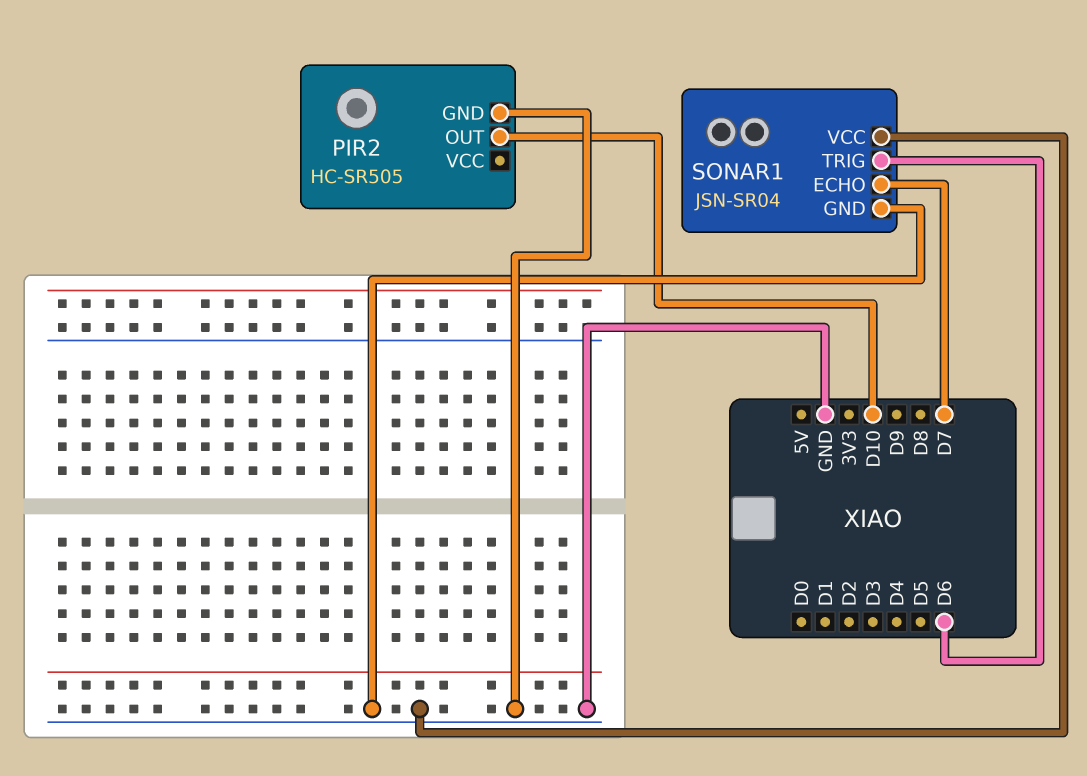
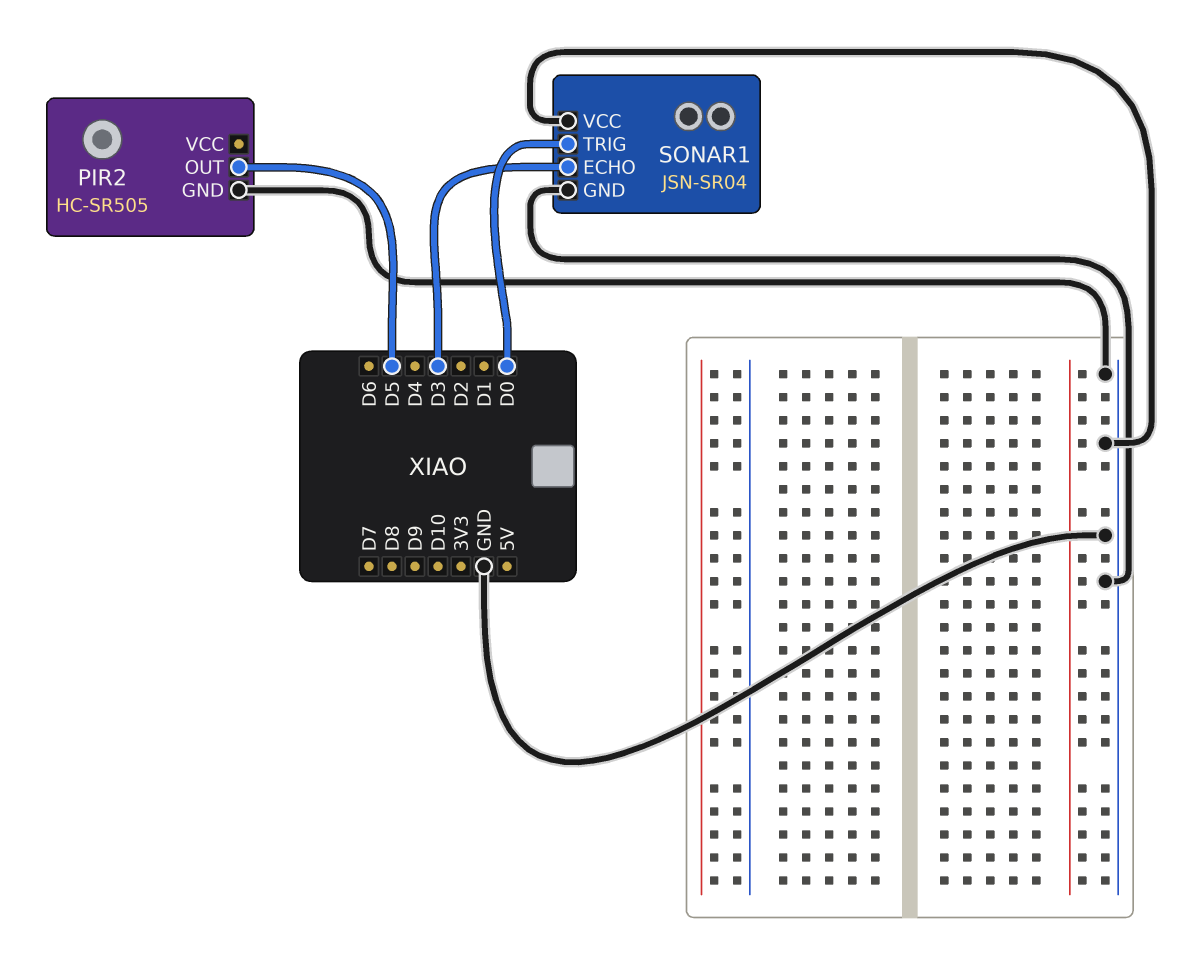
PIR2 pin OUT: D10 -> D5
SONAR1 pin ECHO: D7 -> D3
SONAR1 pin TRIG: D6 -> D0

